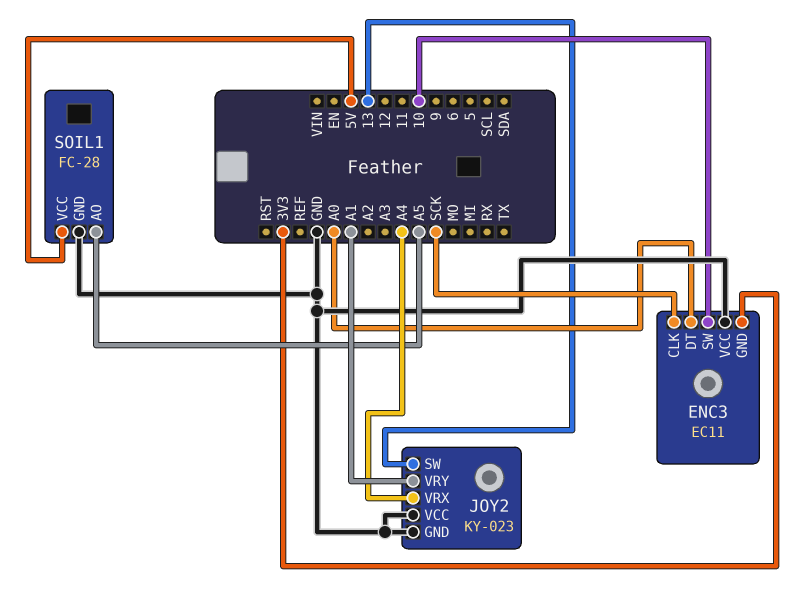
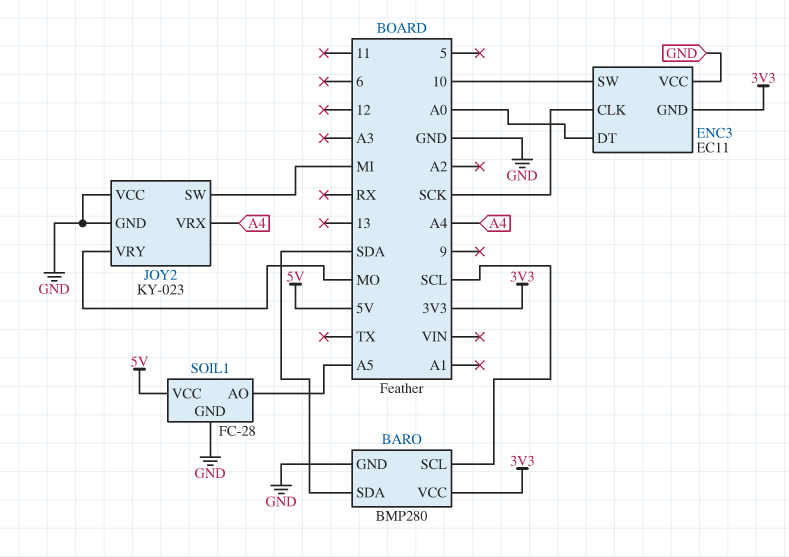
BARO: none -> BMP280
BARO pin GND: none -> GND
BARO pin SCL: none -> SCL
BARO pin SDA: none -> SDA
BARO pin VCC: none -> 3V3
JOY2 pin SW: 13 -> MI
JOY2 pin VRY: A1 -> MO

